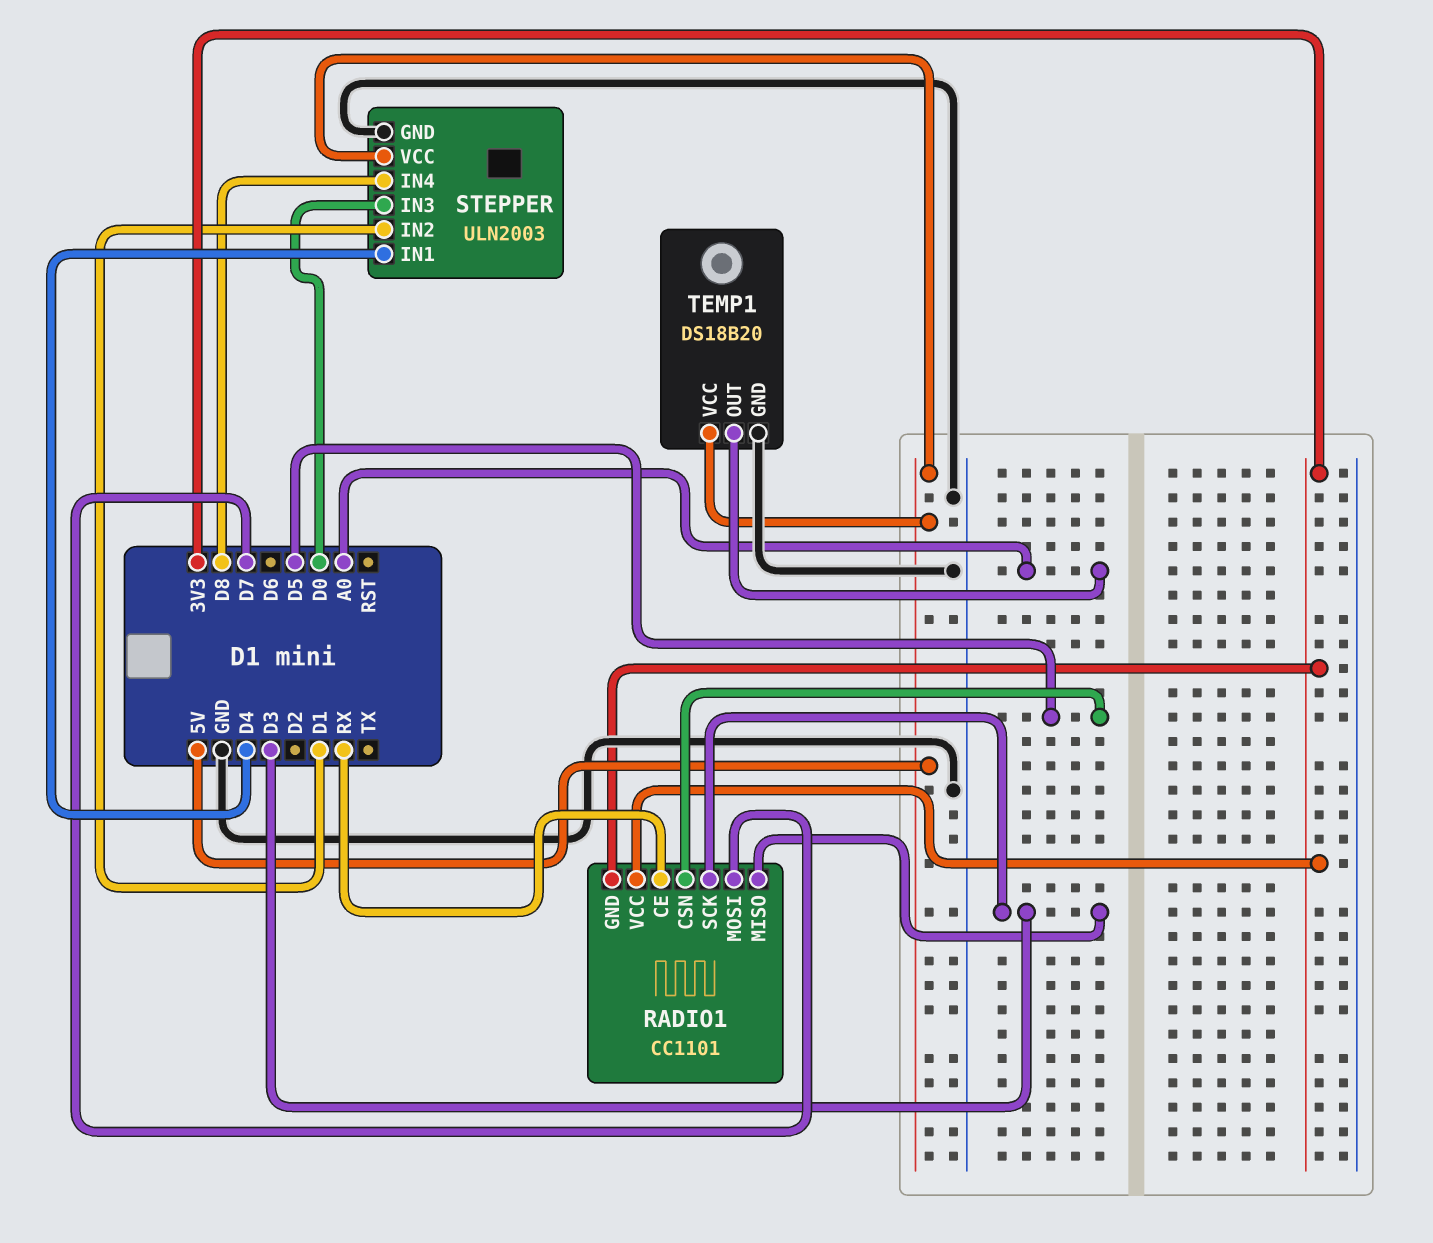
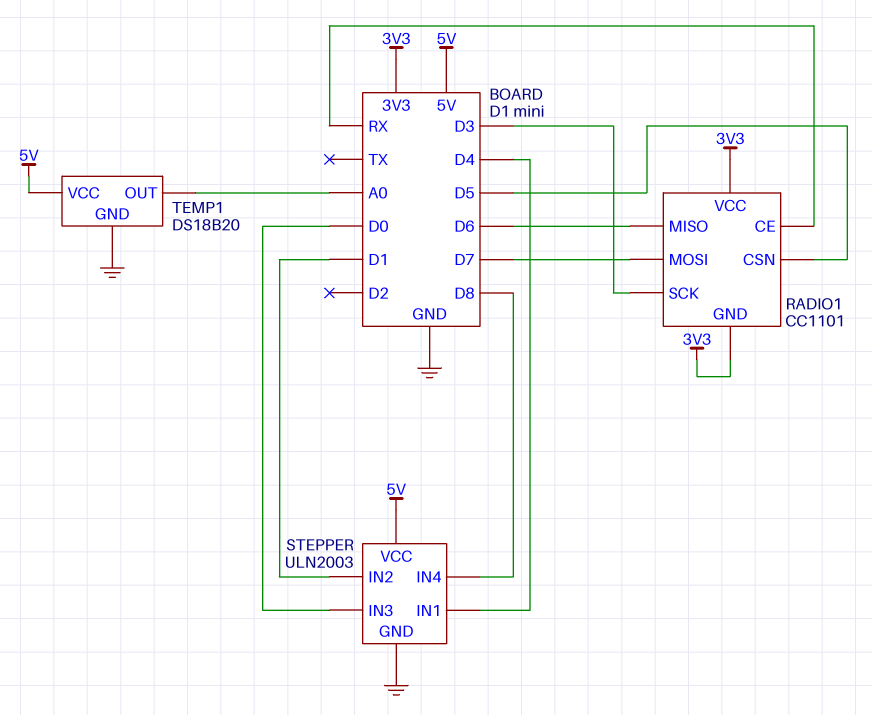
RADIO1 pin MISO: D3 -> D6

